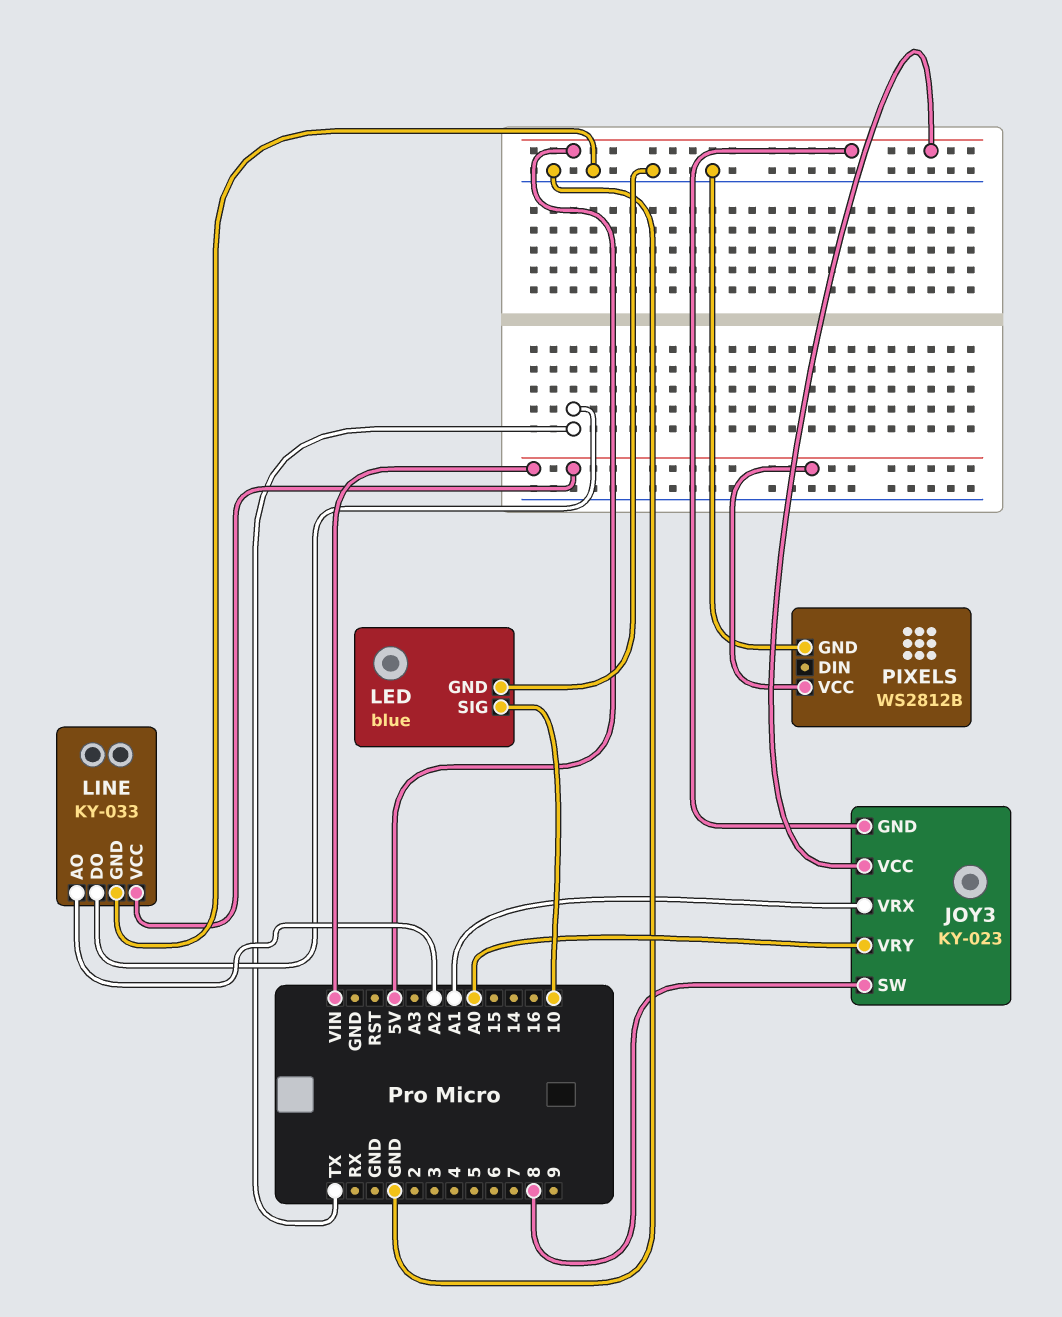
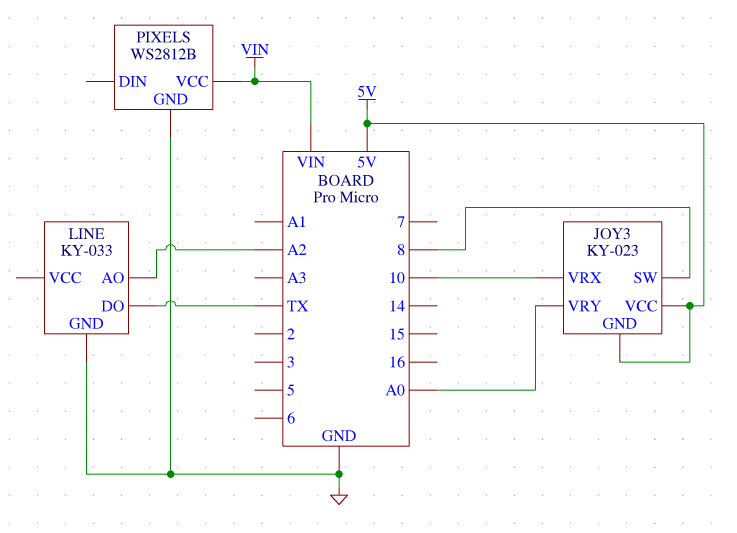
JOY3 pin VRX: A1 -> 10
LED: blue -> none
LED pin GND: GND -> none
LED pin SIG: 10 -> none
LINE pin VCC: VIN -> none

